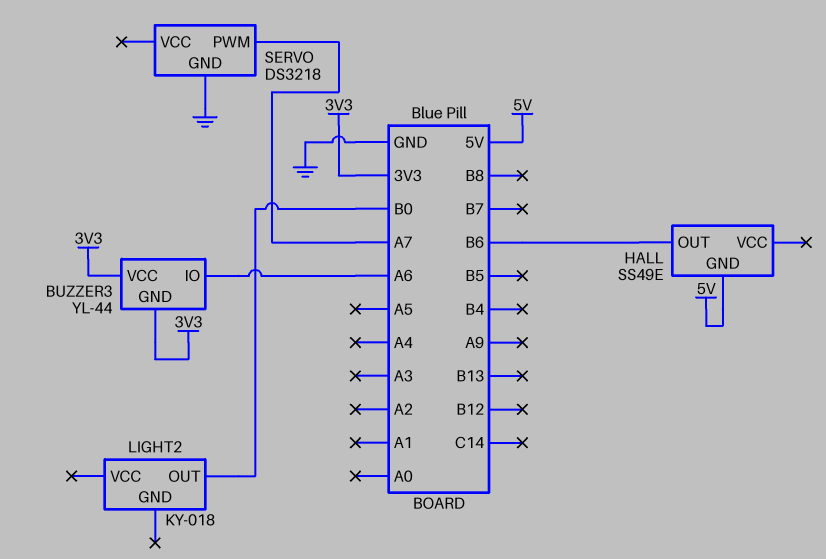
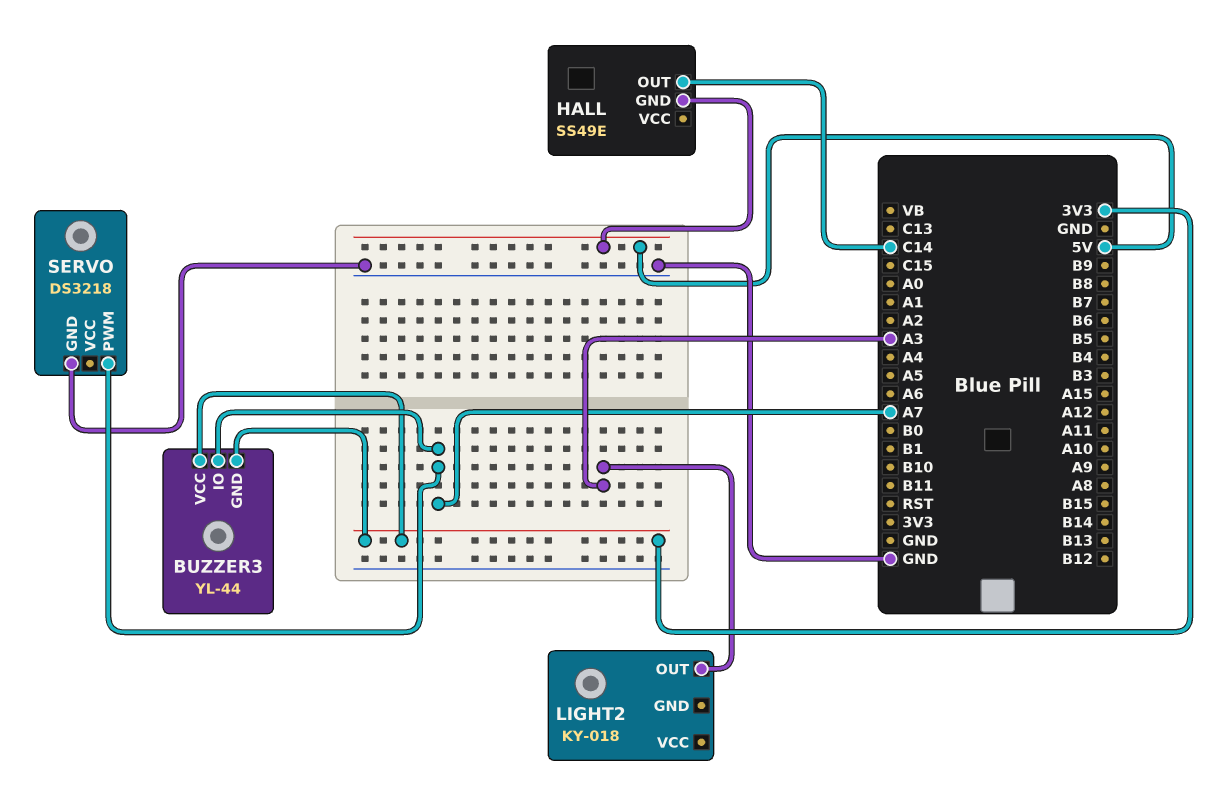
BUZZER3 pin IO: A6 -> A7
HALL pin OUT: B6 -> C14
LIGHT2 pin OUT: B0 -> A3

